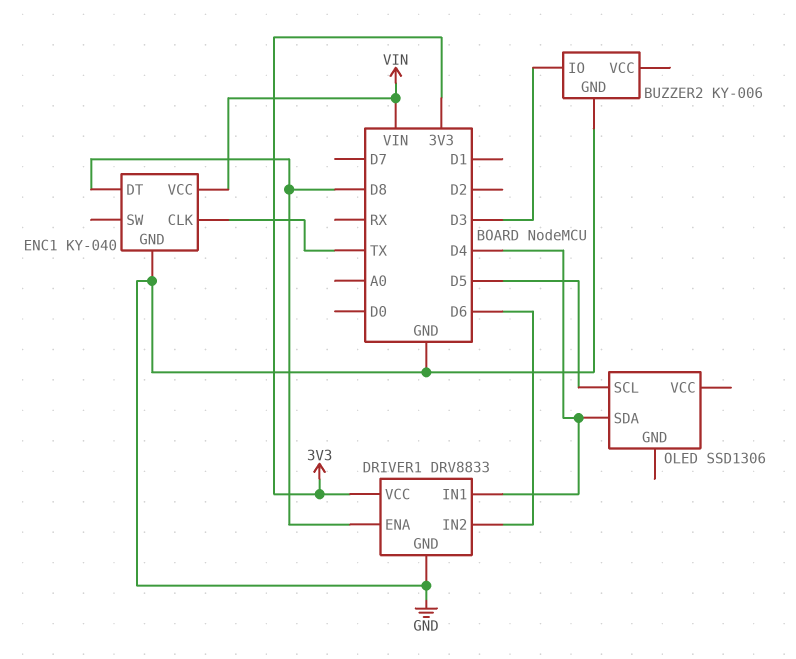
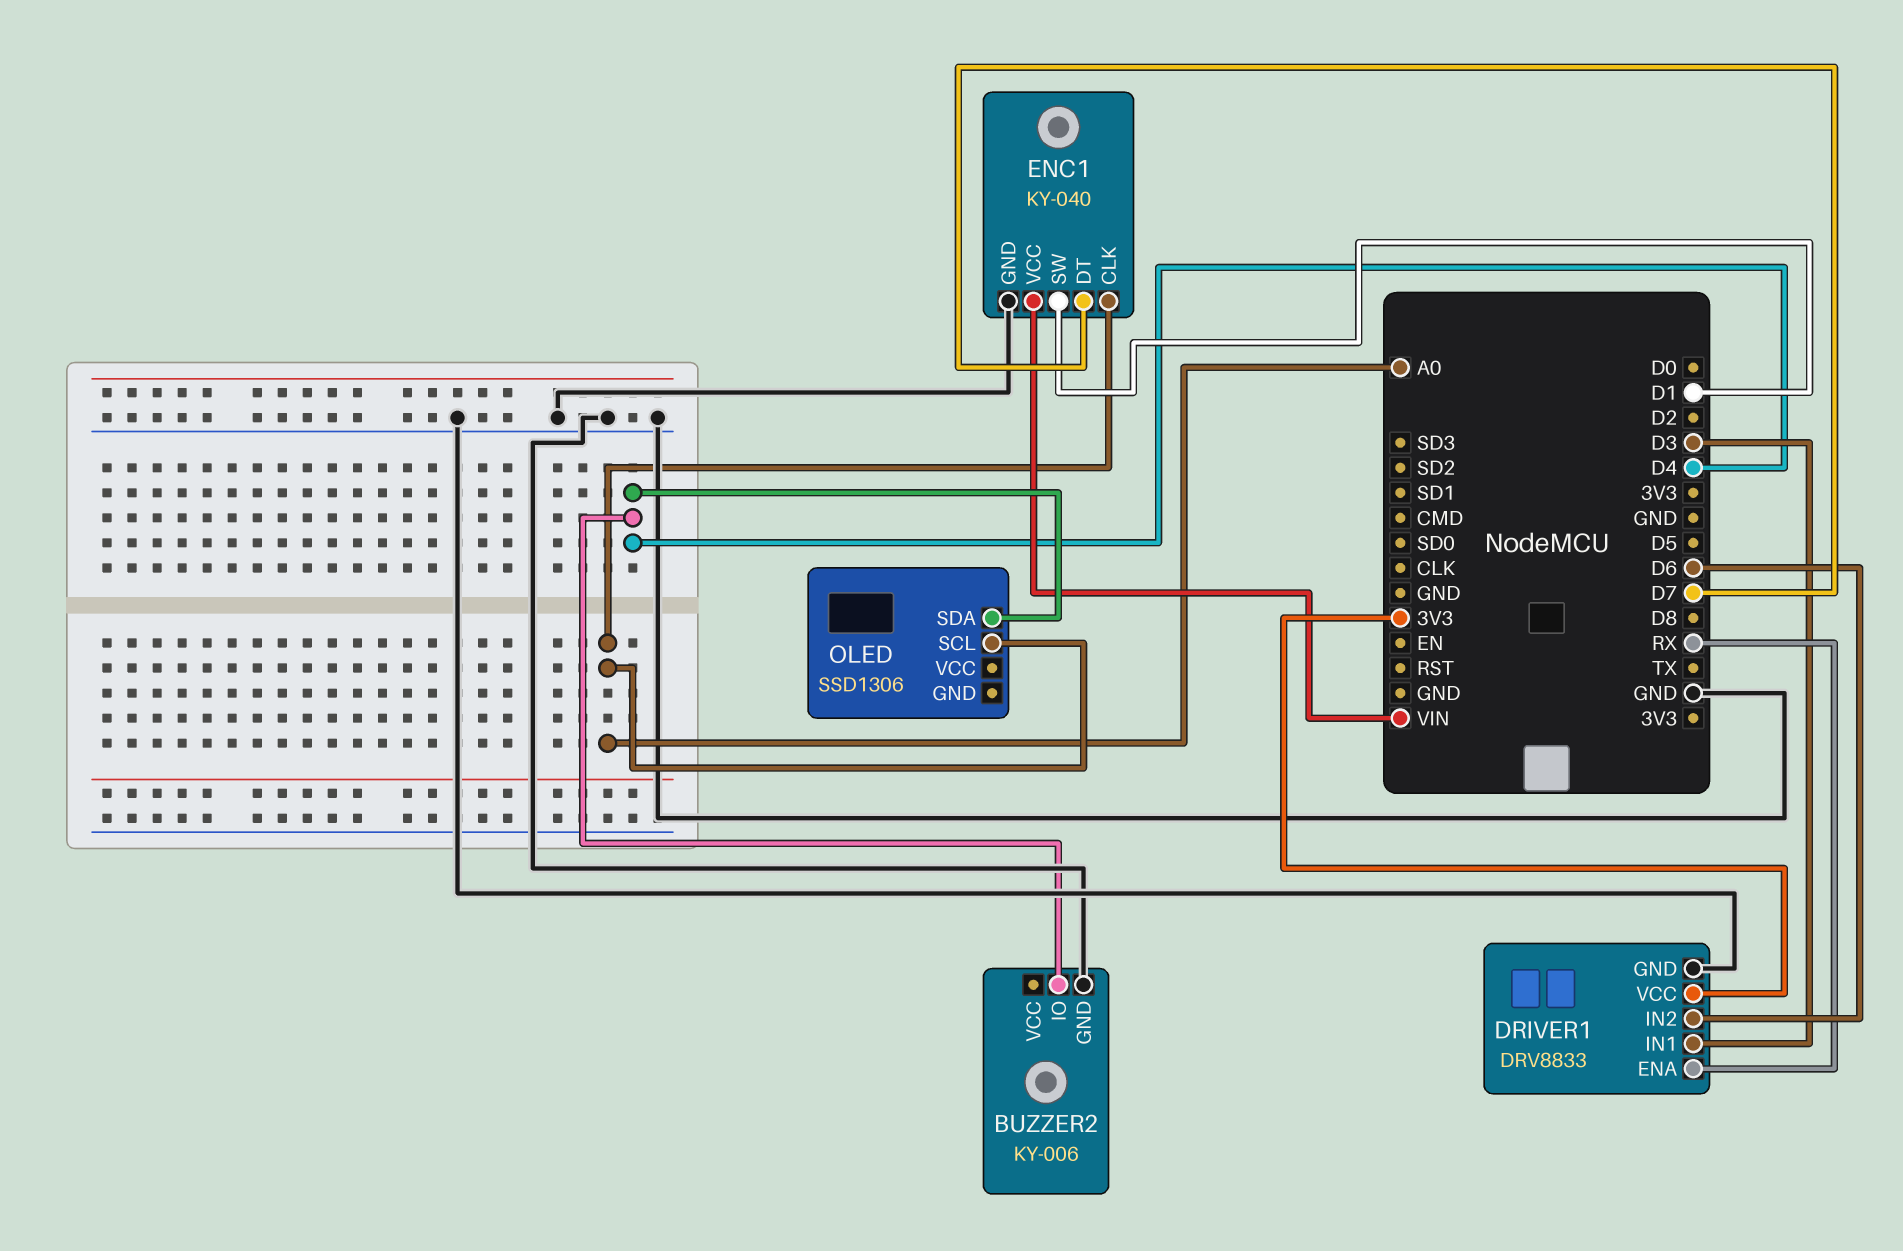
BUZZER2 pin IO: D3 -> D4
DRIVER1 pin ENA: D8 -> RX
DRIVER1 pin IN1: D4 -> D3
ENC1 pin CLK: TX -> A0
ENC1 pin DT: D8 -> D7
ENC1 pin SW: none -> D1
OLED pin SCL: D5 -> A0

